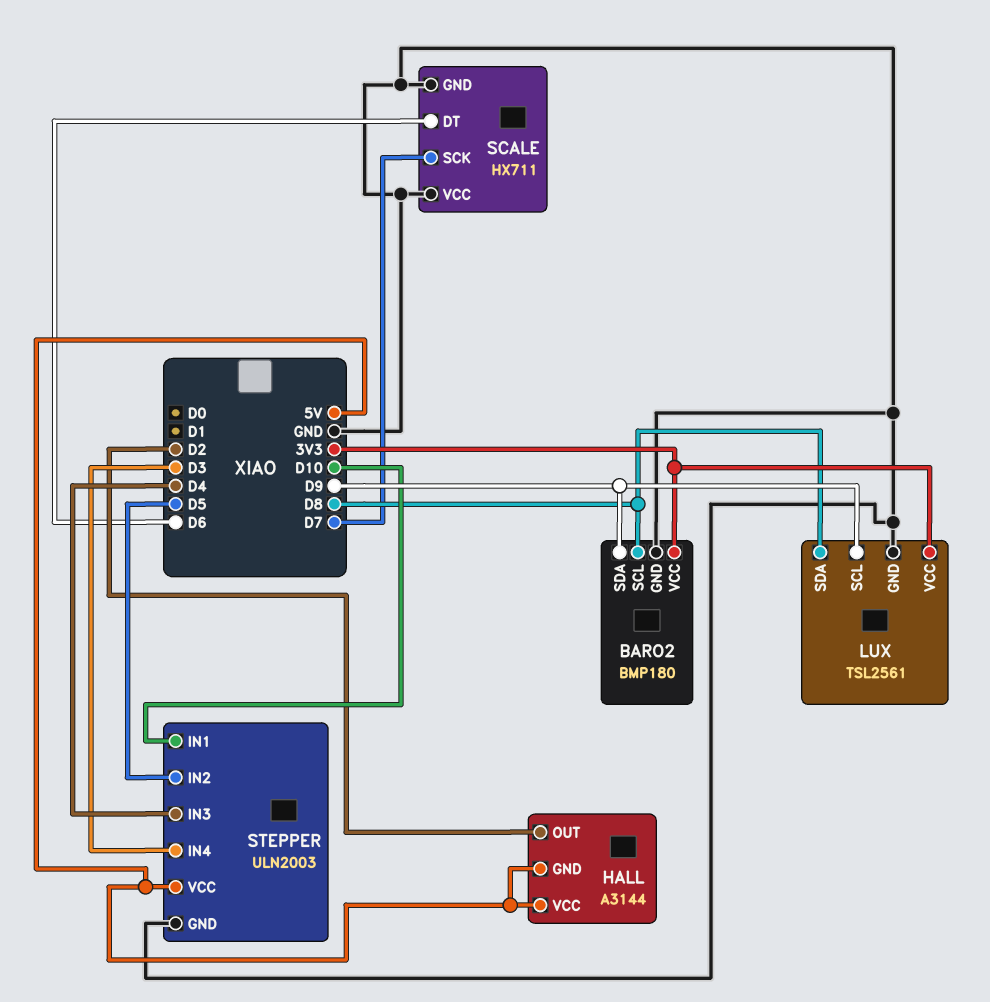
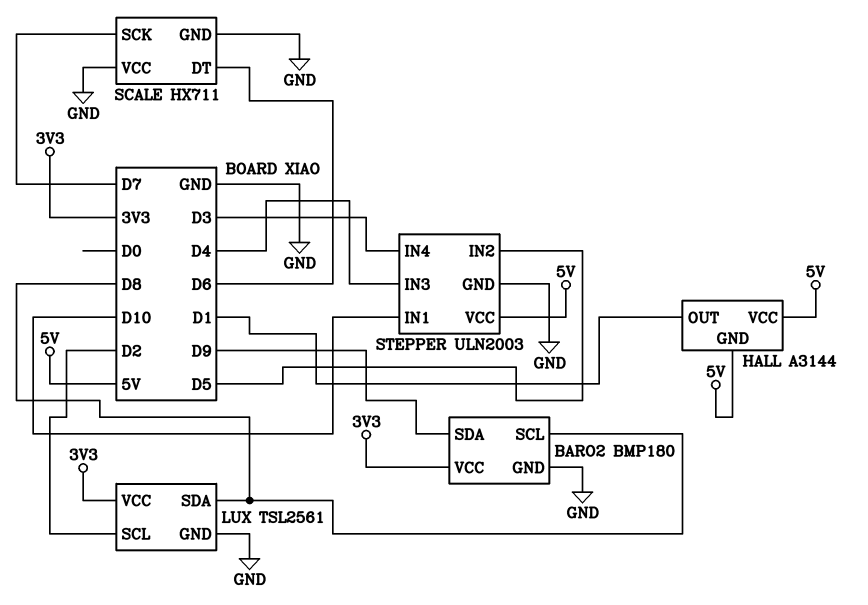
HALL pin OUT: D2 -> D1
LUX pin SCL: D9 -> D2

